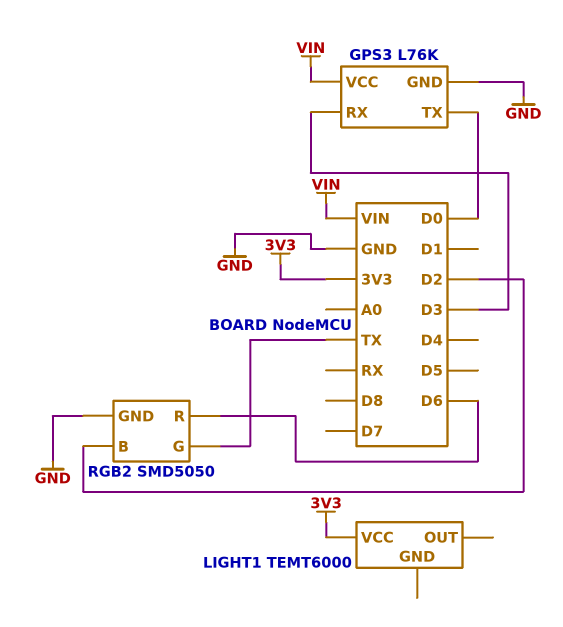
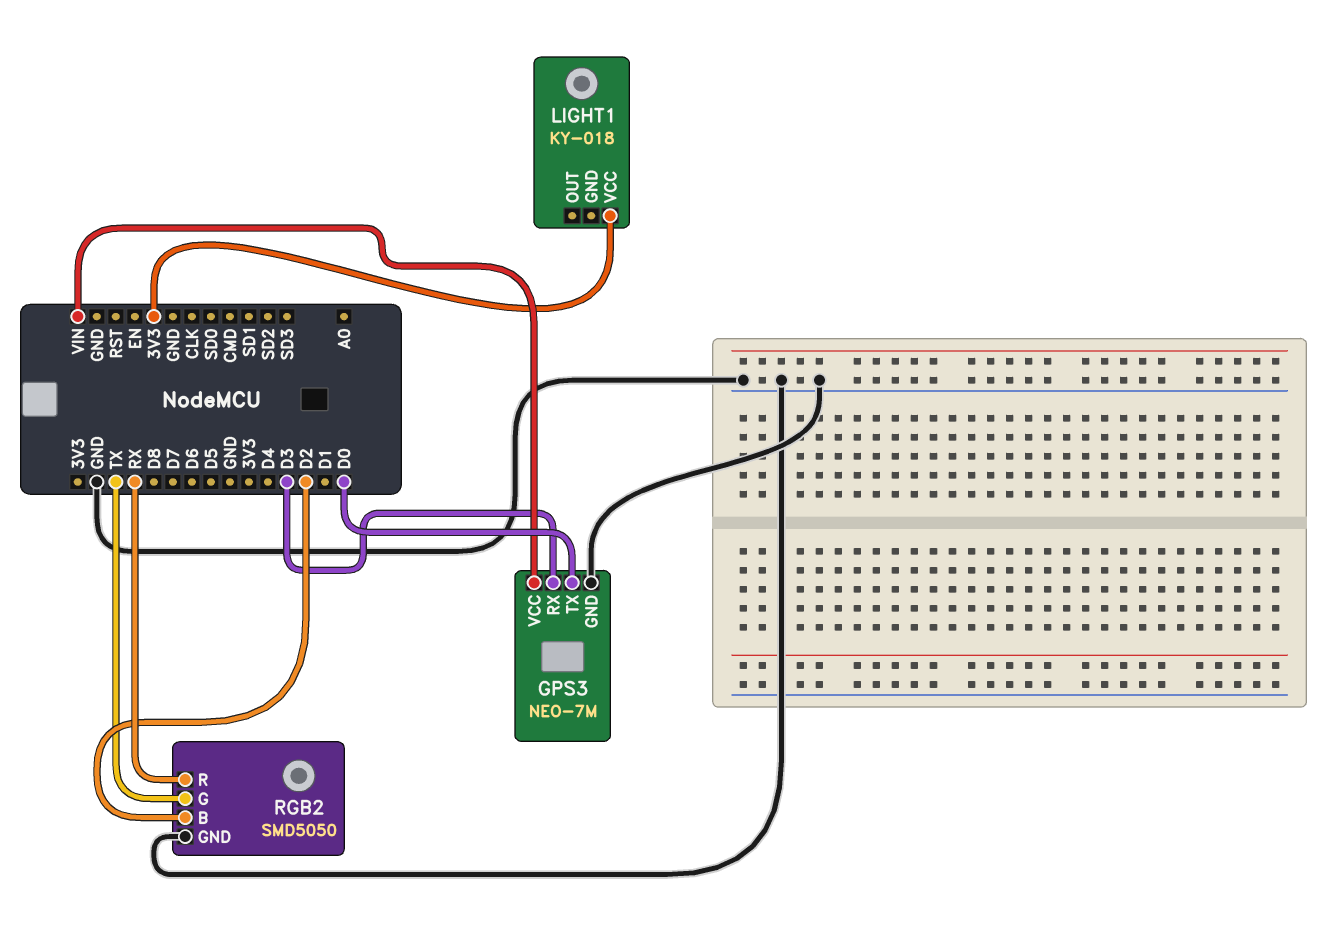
GPS3: L76K -> NEO-7M
LIGHT1: TEMT6000 -> KY-018
RGB2 pin R: D6 -> RX

